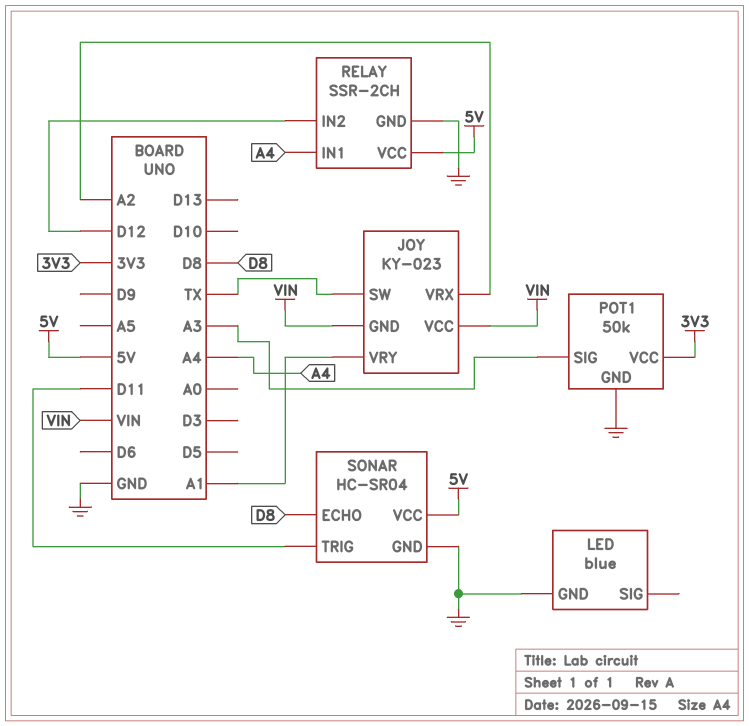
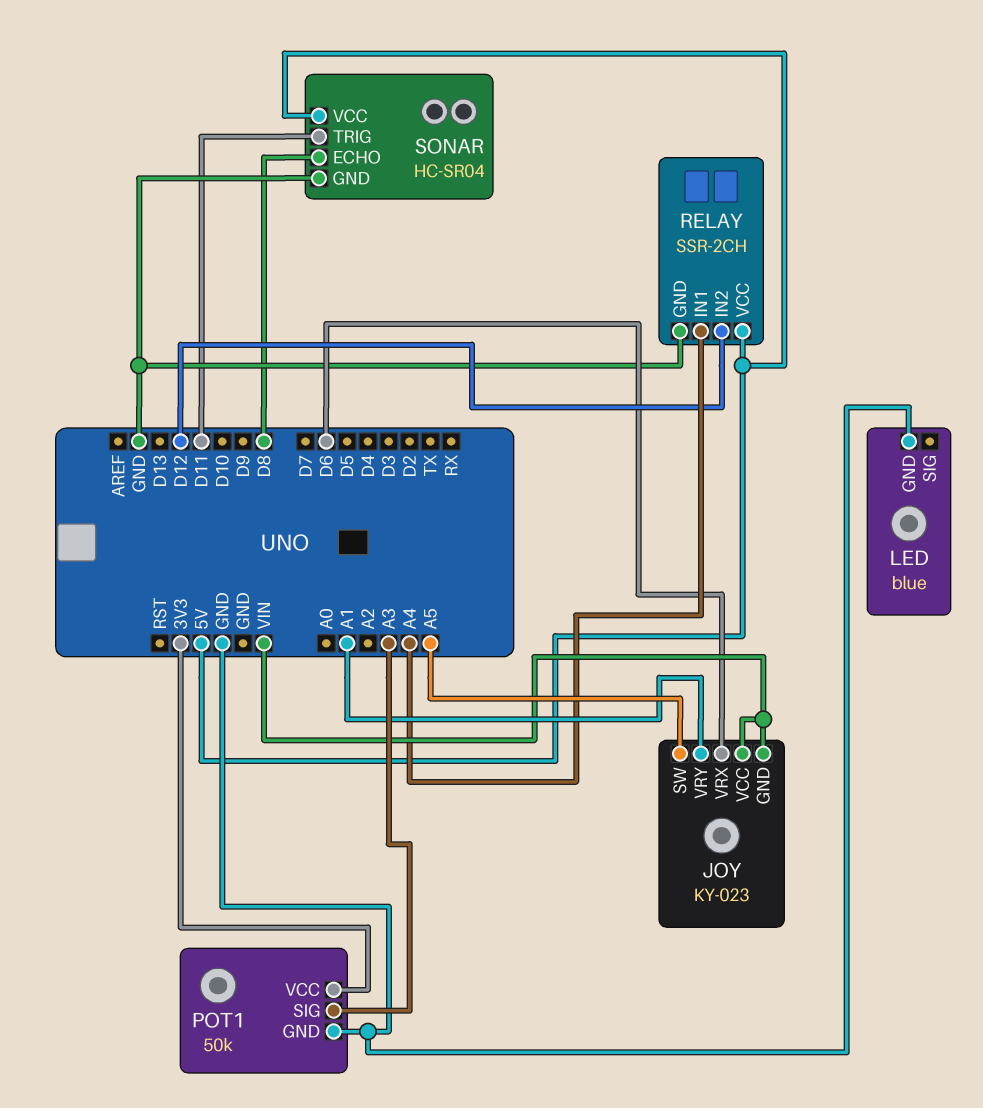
JOY pin SW: TX -> A5
JOY pin VRX: A2 -> D6

